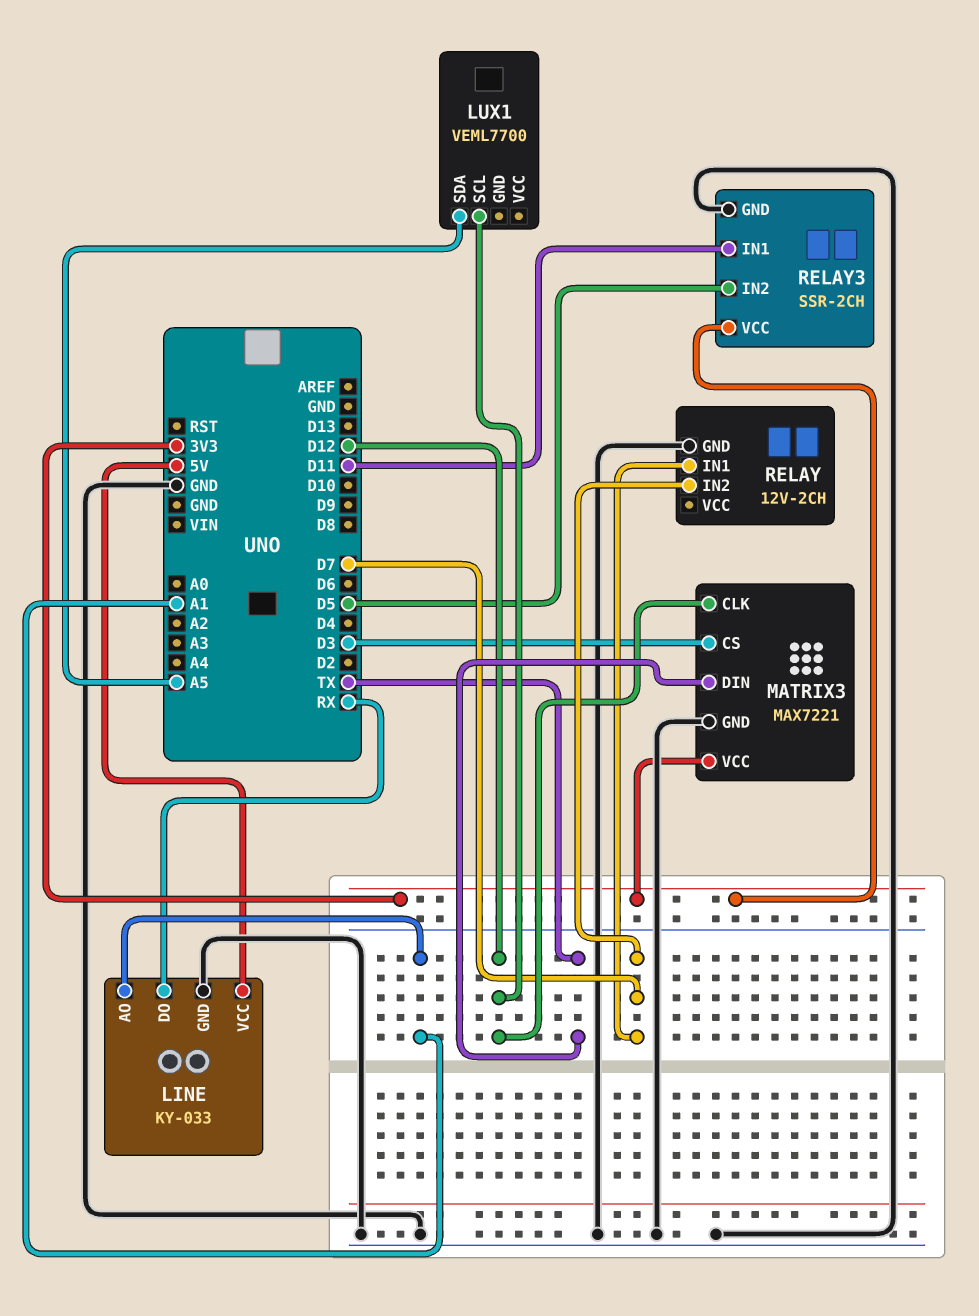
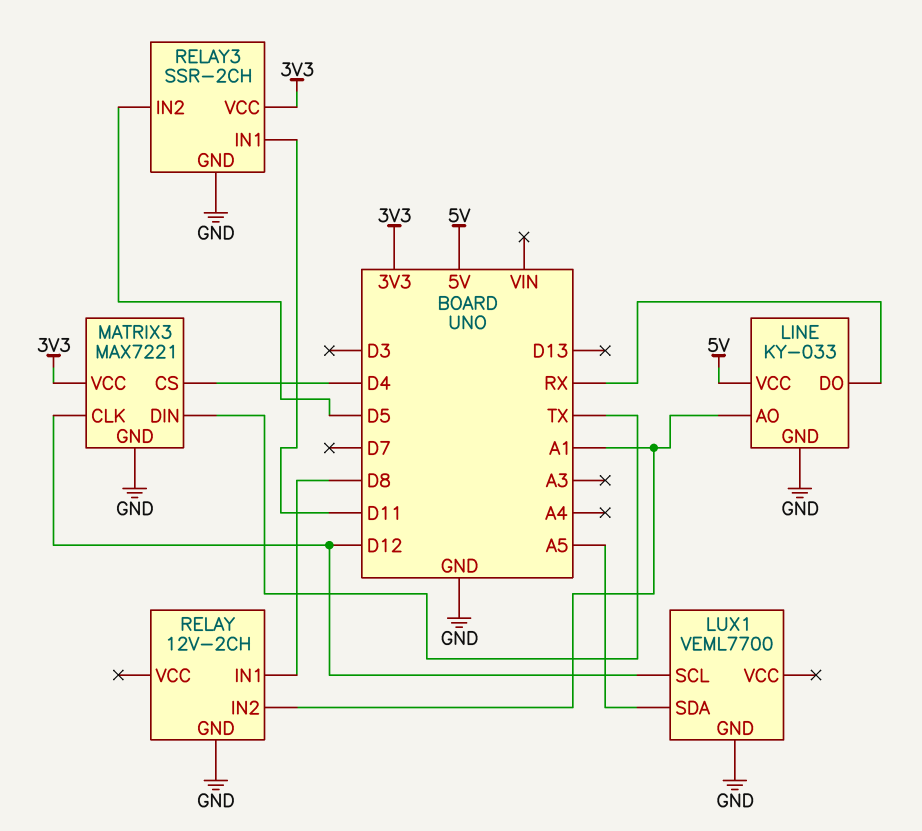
LUX1 pin GND: none -> GND
MATRIX3 pin CS: D3 -> D4
RELAY pin IN1: D7 -> D8
RELAY pin IN2: D7 -> A1

